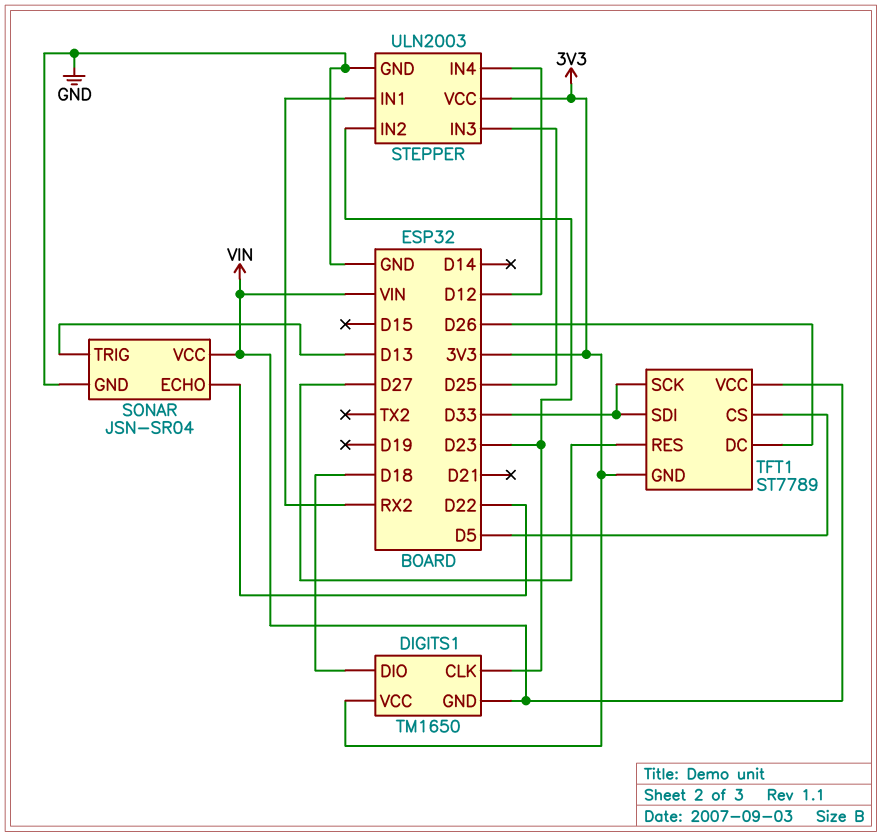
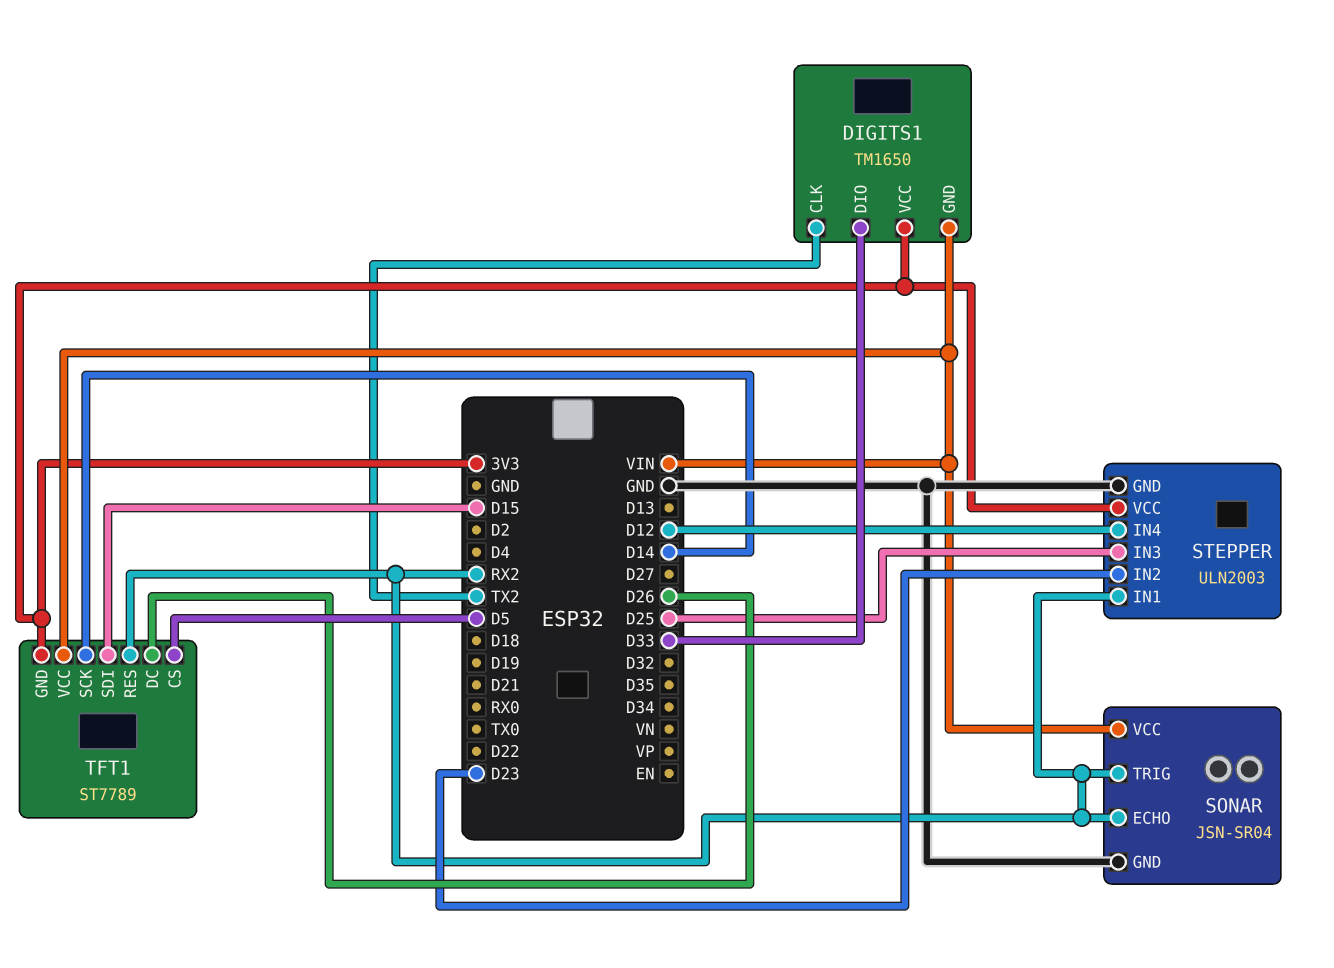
DIGITS1 pin CLK: D23 -> TX2
DIGITS1 pin DIO: D18 -> D33
SONAR pin ECHO: D22 -> RX2
SONAR pin TRIG: D13 -> RX2
TFT1 pin RES: D27 -> RX2
TFT1 pin SCK: D33 -> D14
TFT1 pin SDI: D33 -> D15

